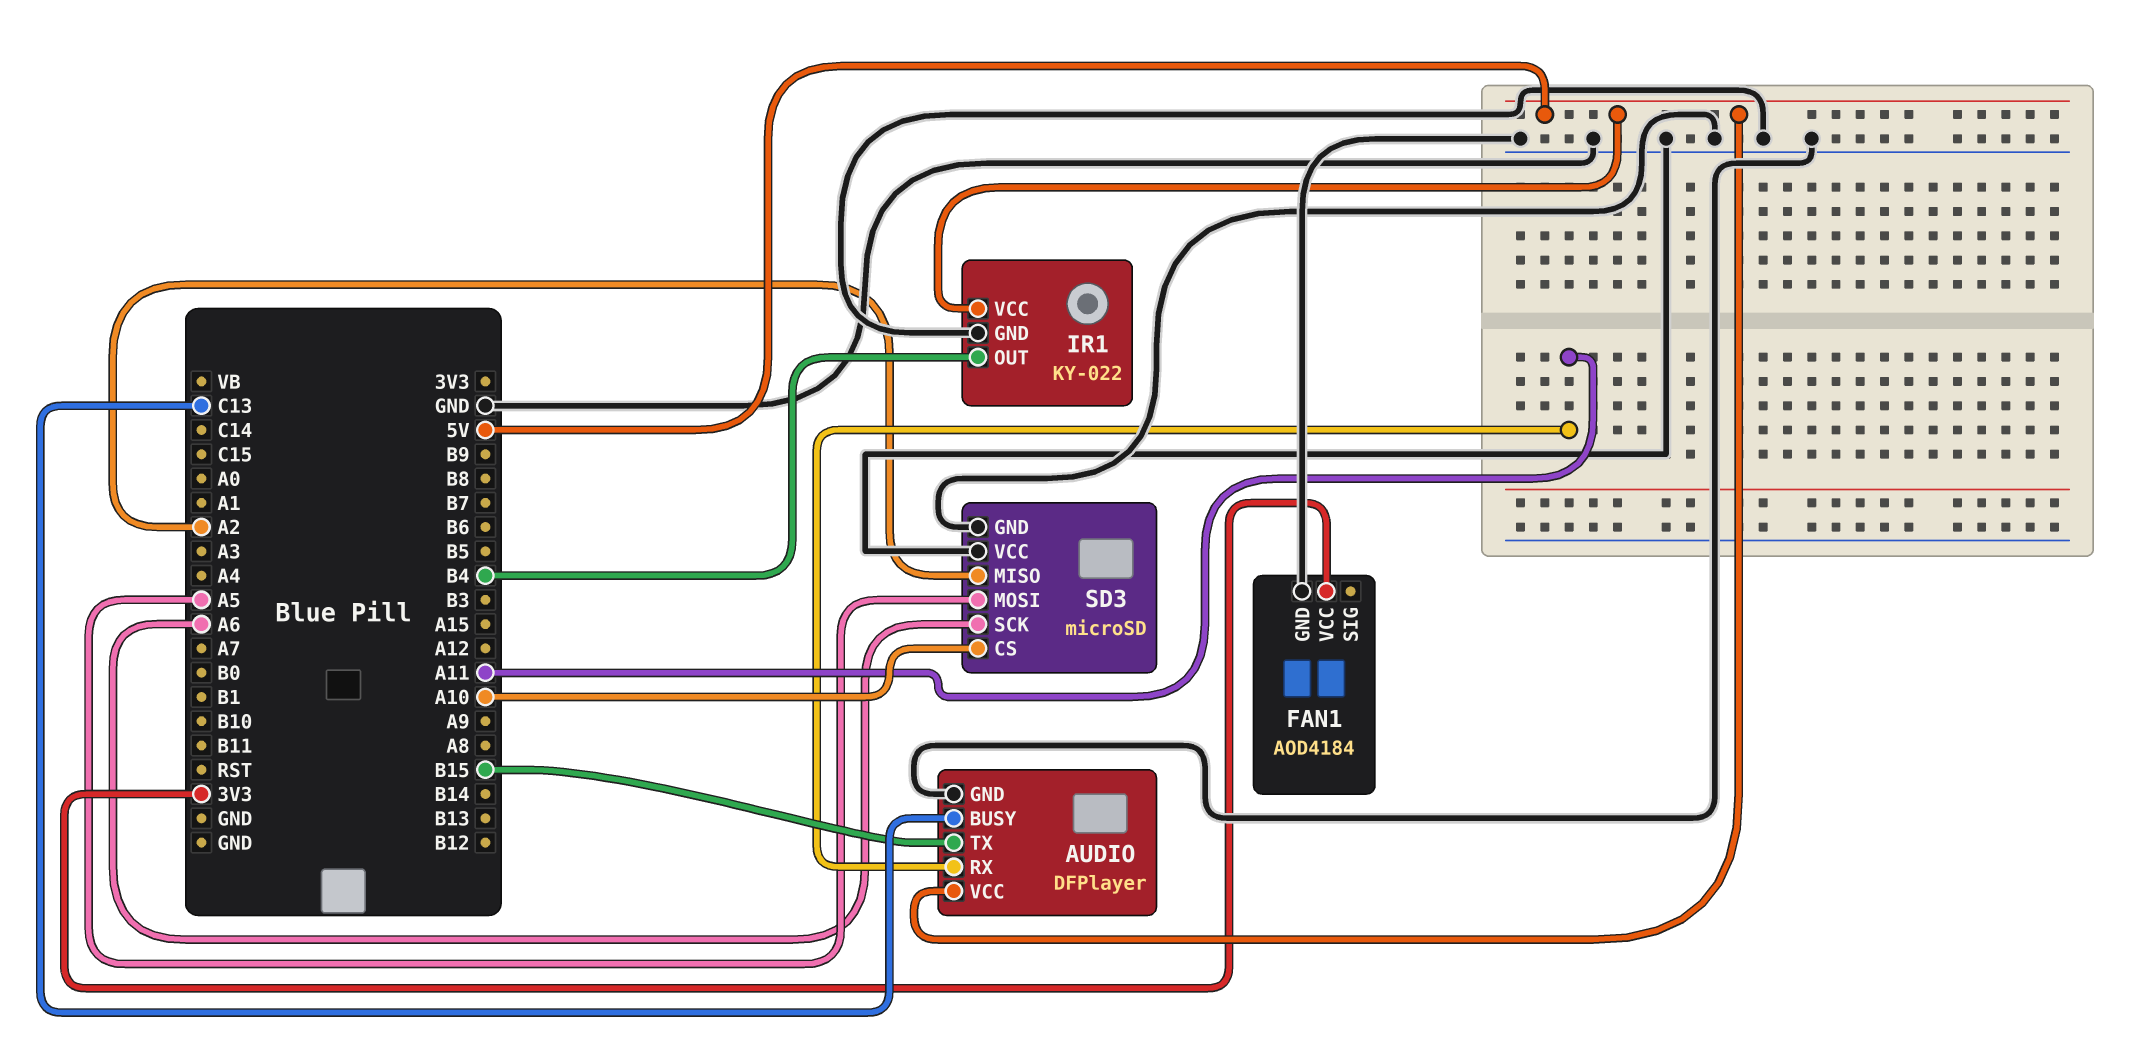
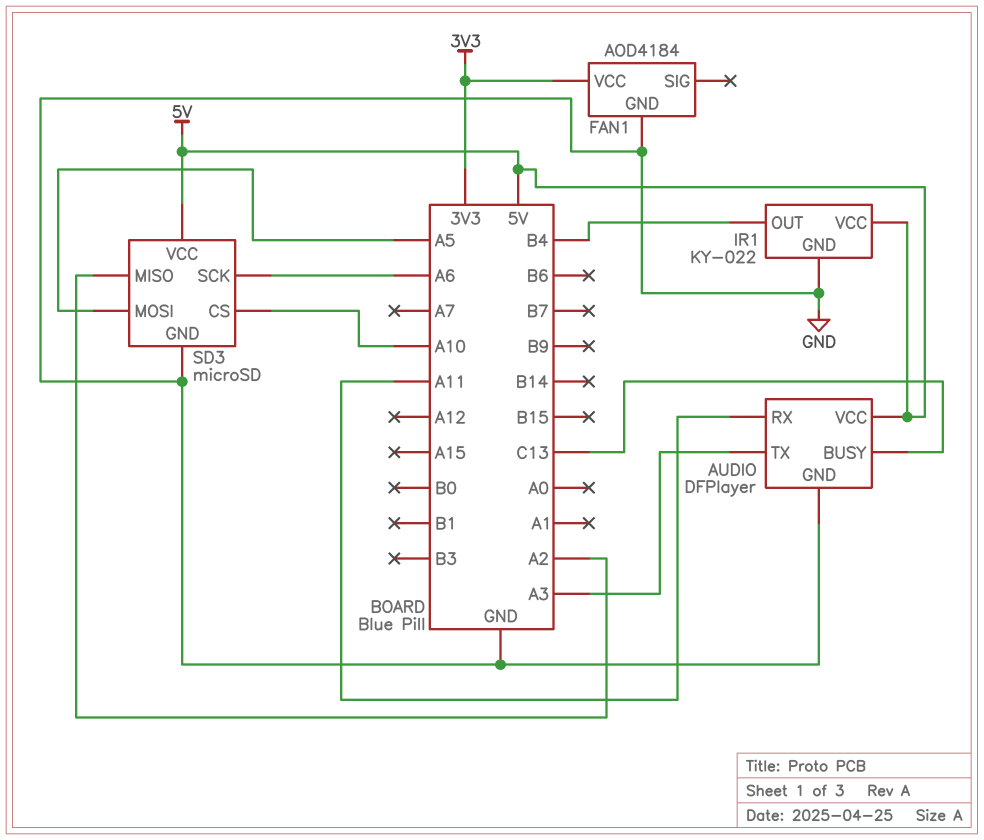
AUDIO pin TX: B15 -> A3
SD3 pin VCC: GND -> 5V

